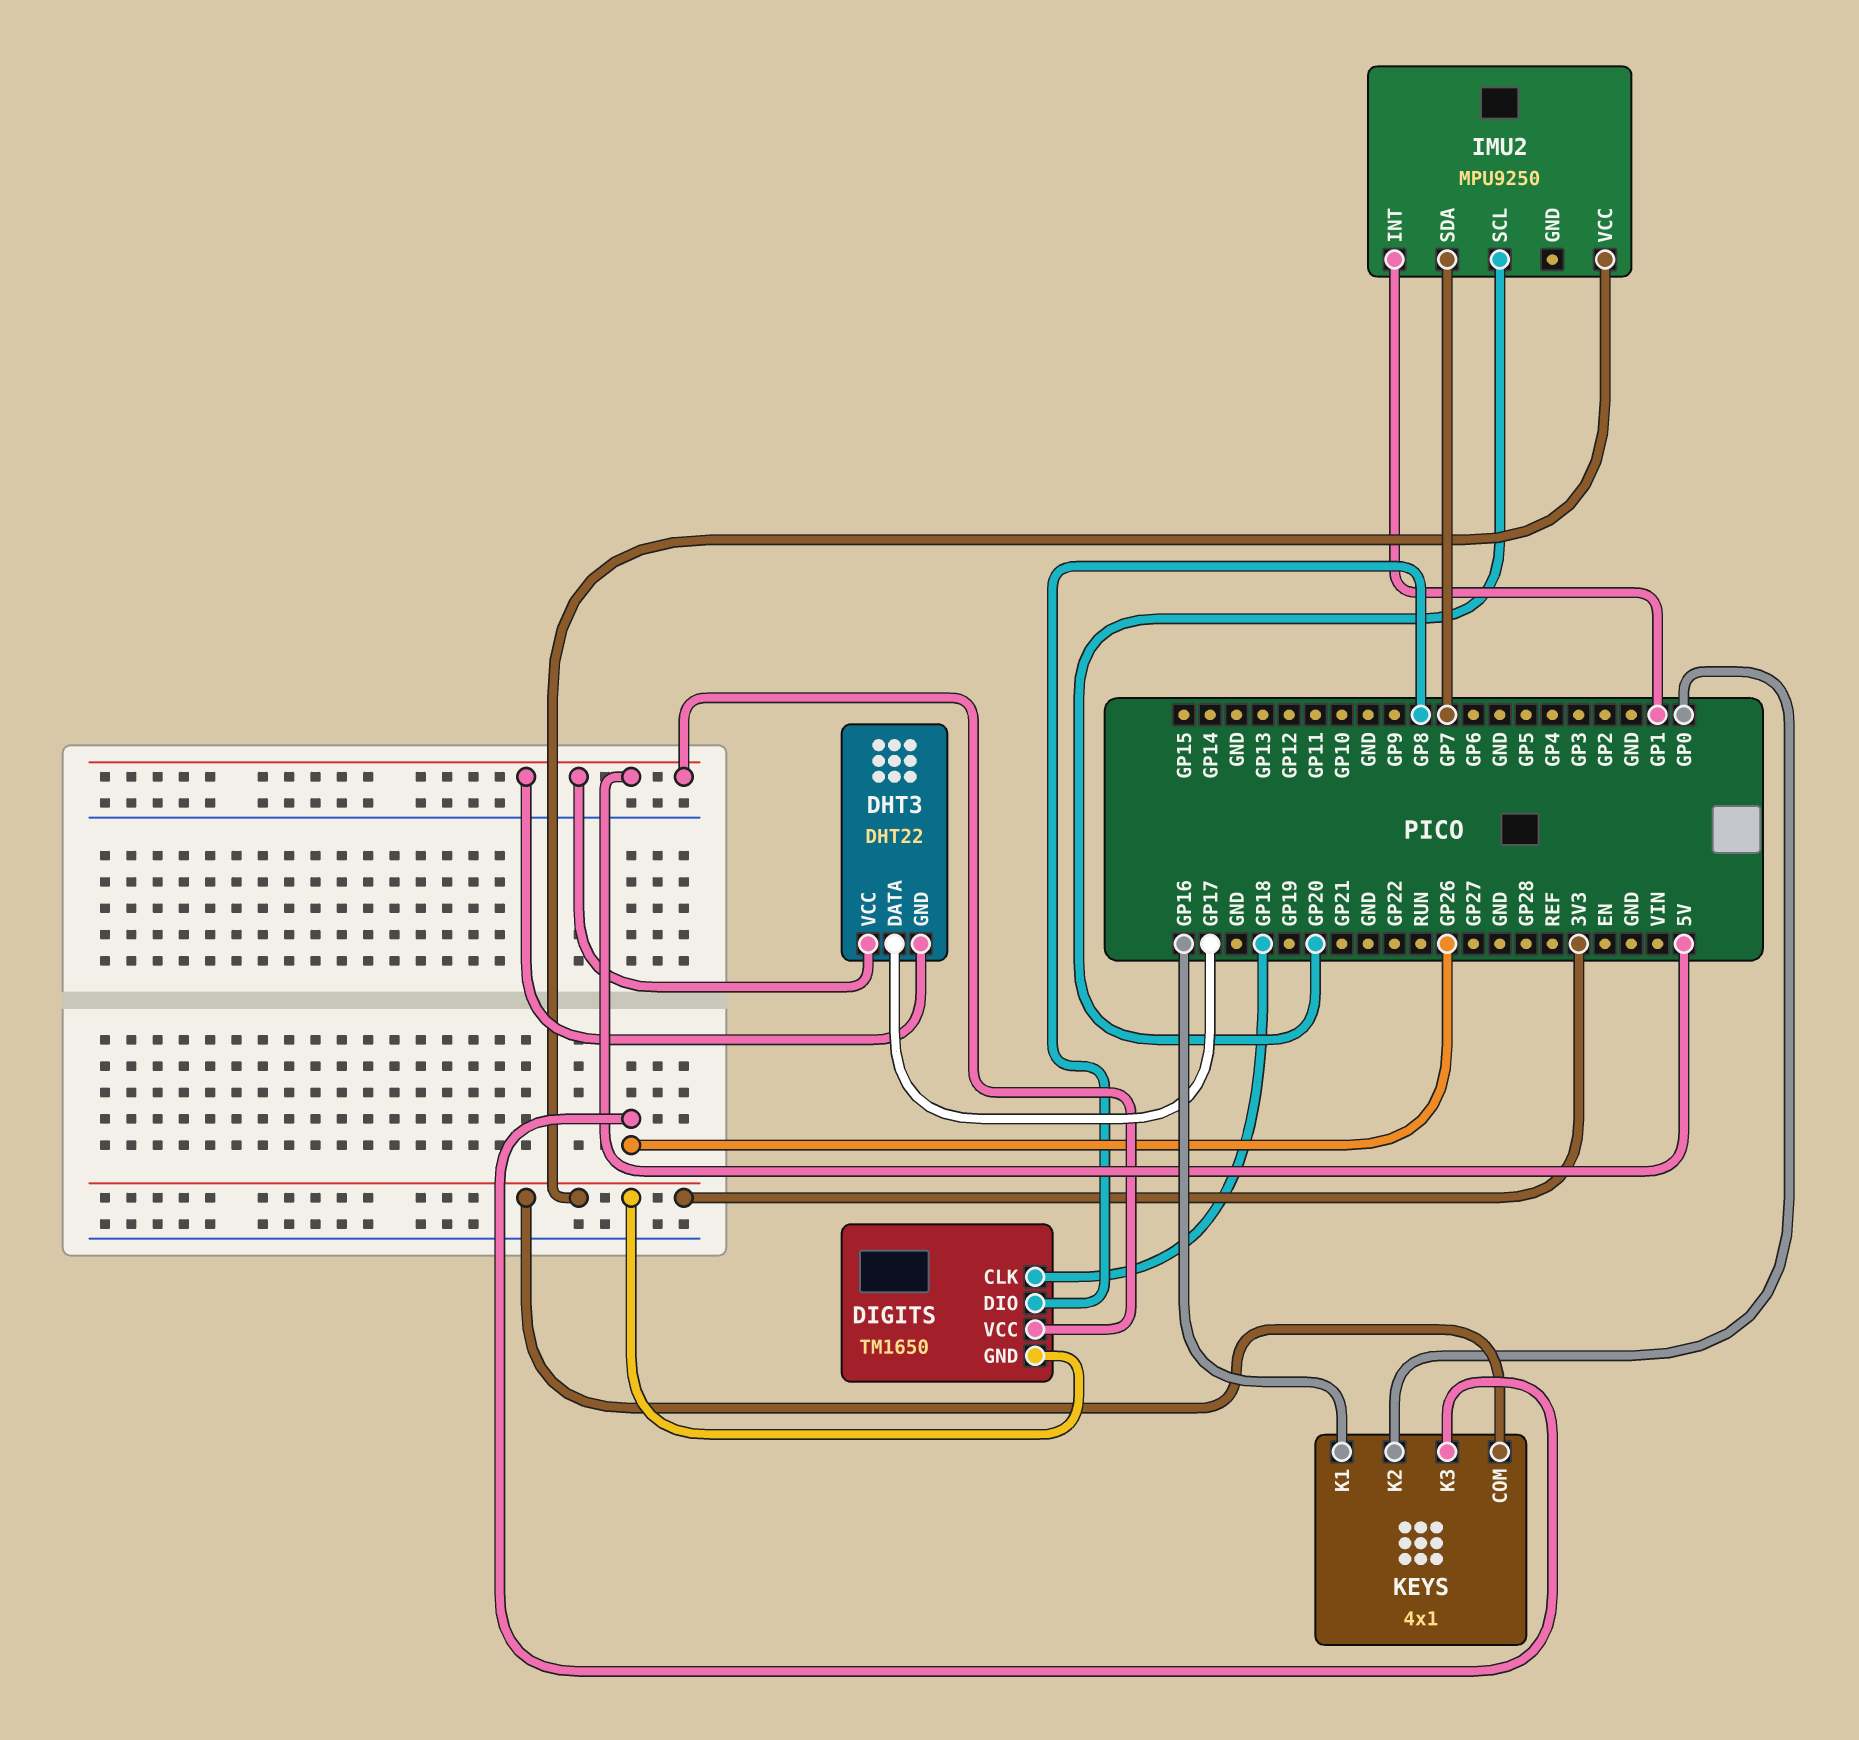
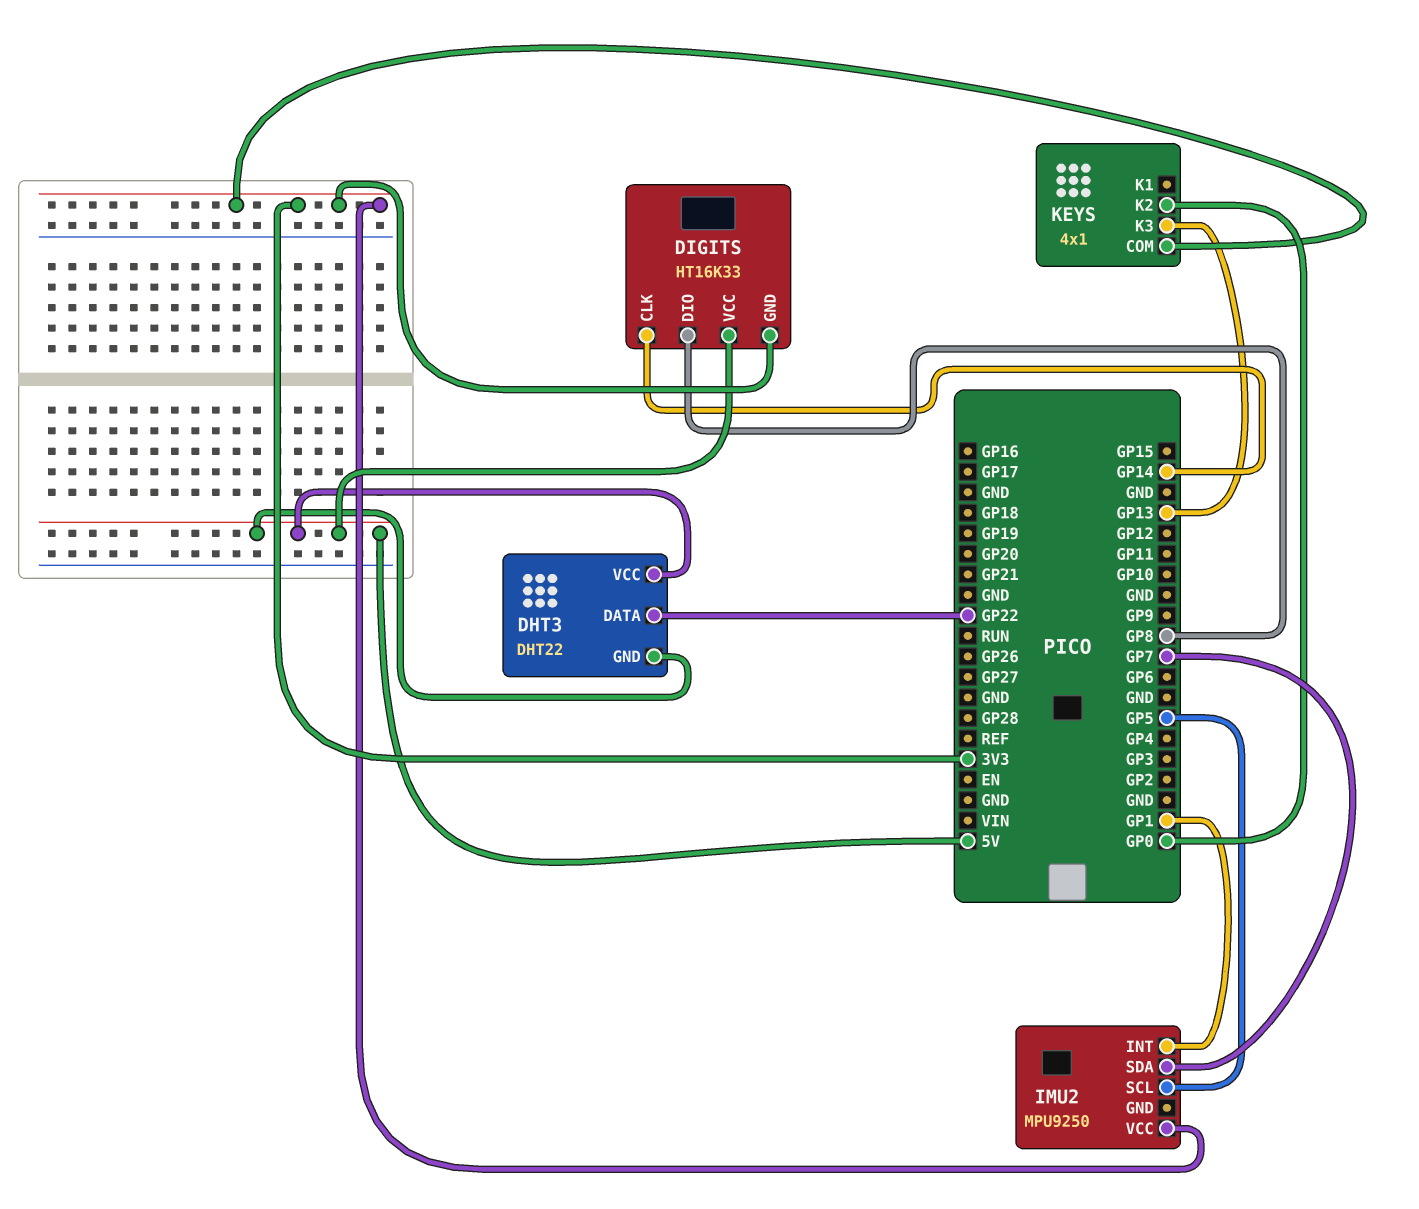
DHT3 pin DATA: GP17 -> GP22
DIGITS: TM1650 -> HT16K33
DIGITS pin CLK: GP18 -> GP14
IMU2 pin SCL: GP20 -> GP5
KEYS pin K1: GP16 -> none
KEYS pin K3: GP26 -> GP13

